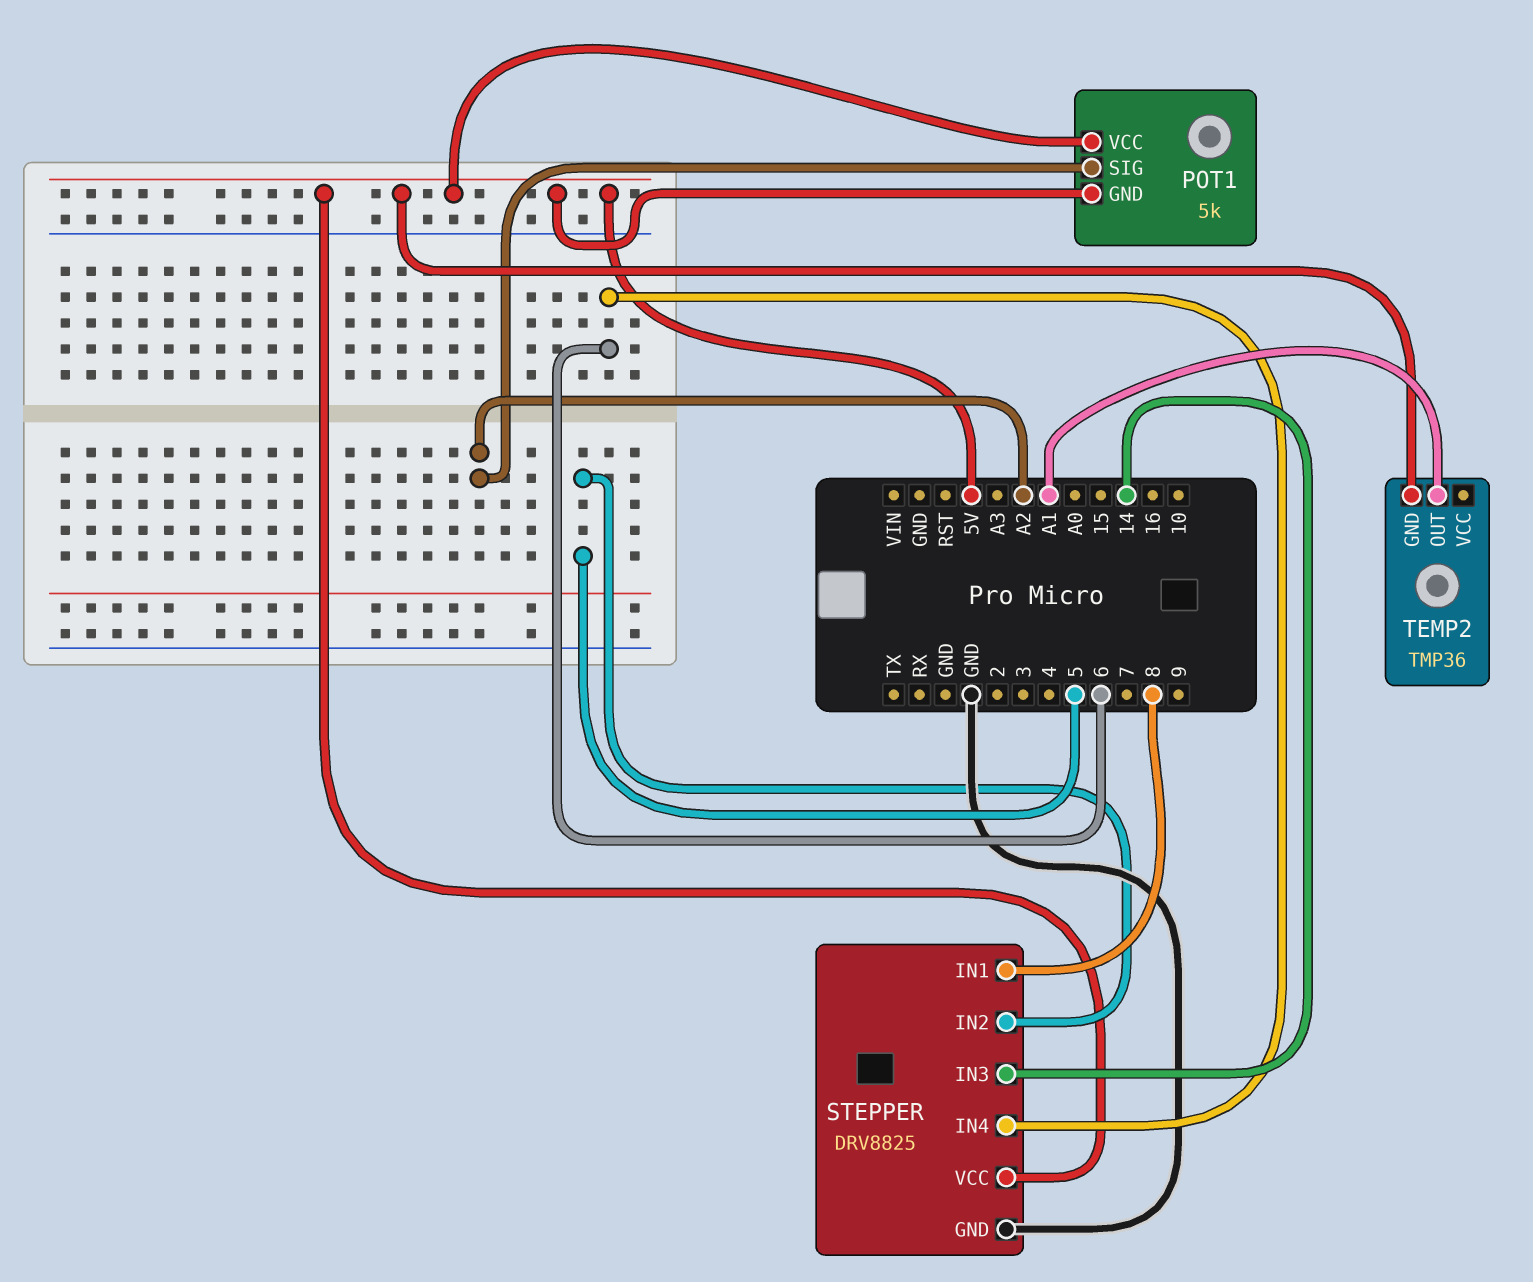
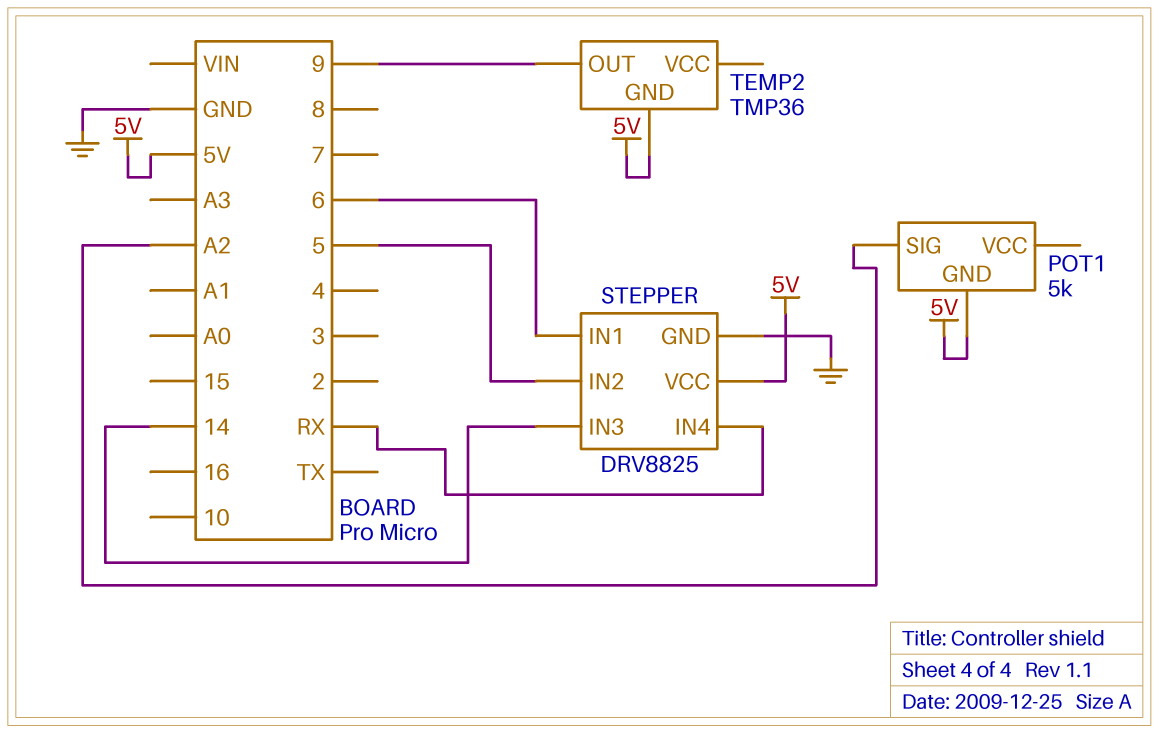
POT1 pin VCC: 5V -> none
STEPPER pin IN1: 8 -> 6
STEPPER pin IN4: 6 -> RX
TEMP2 pin OUT: A1 -> 9

